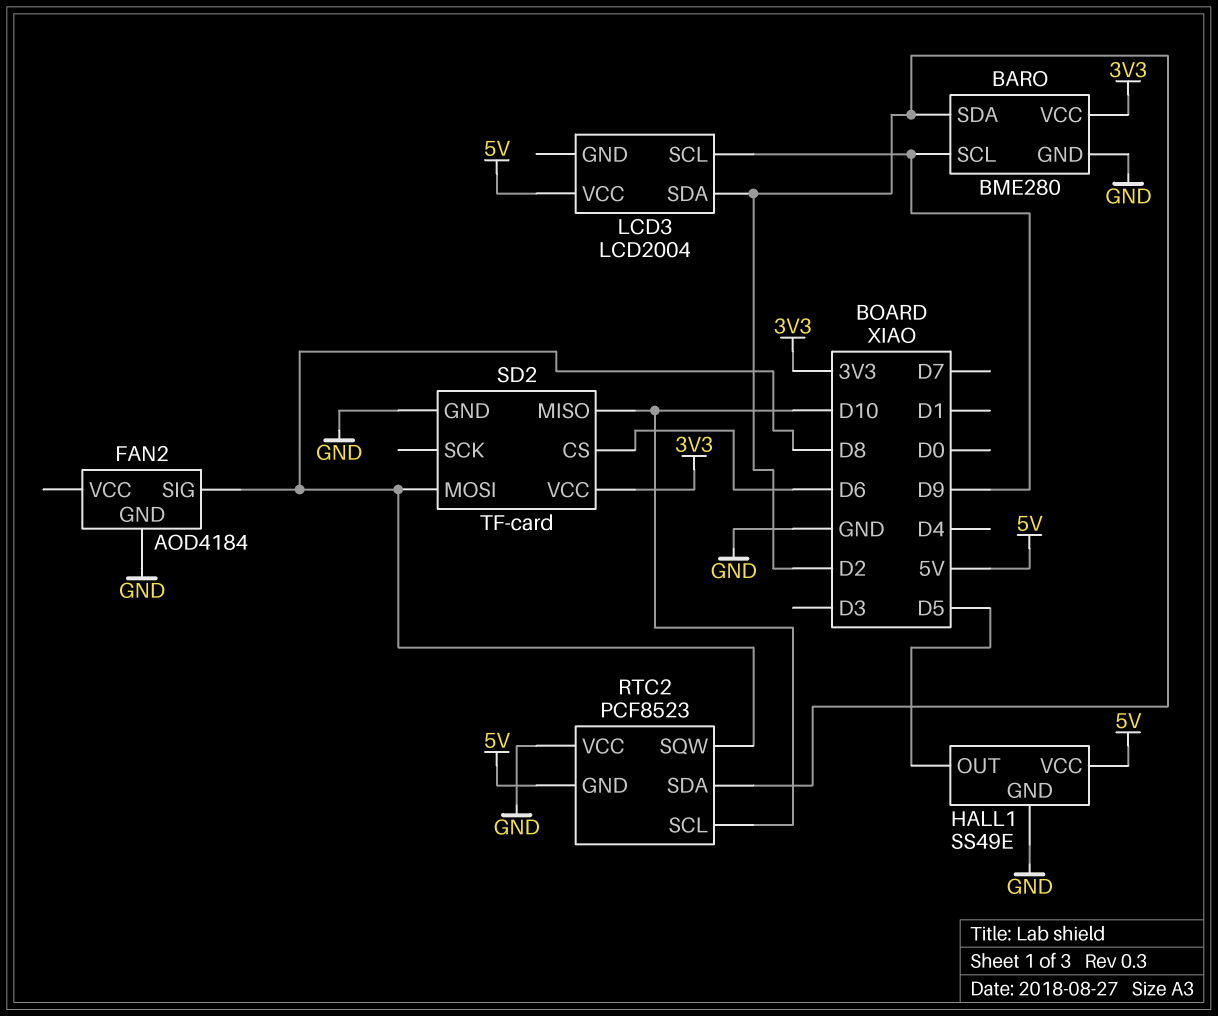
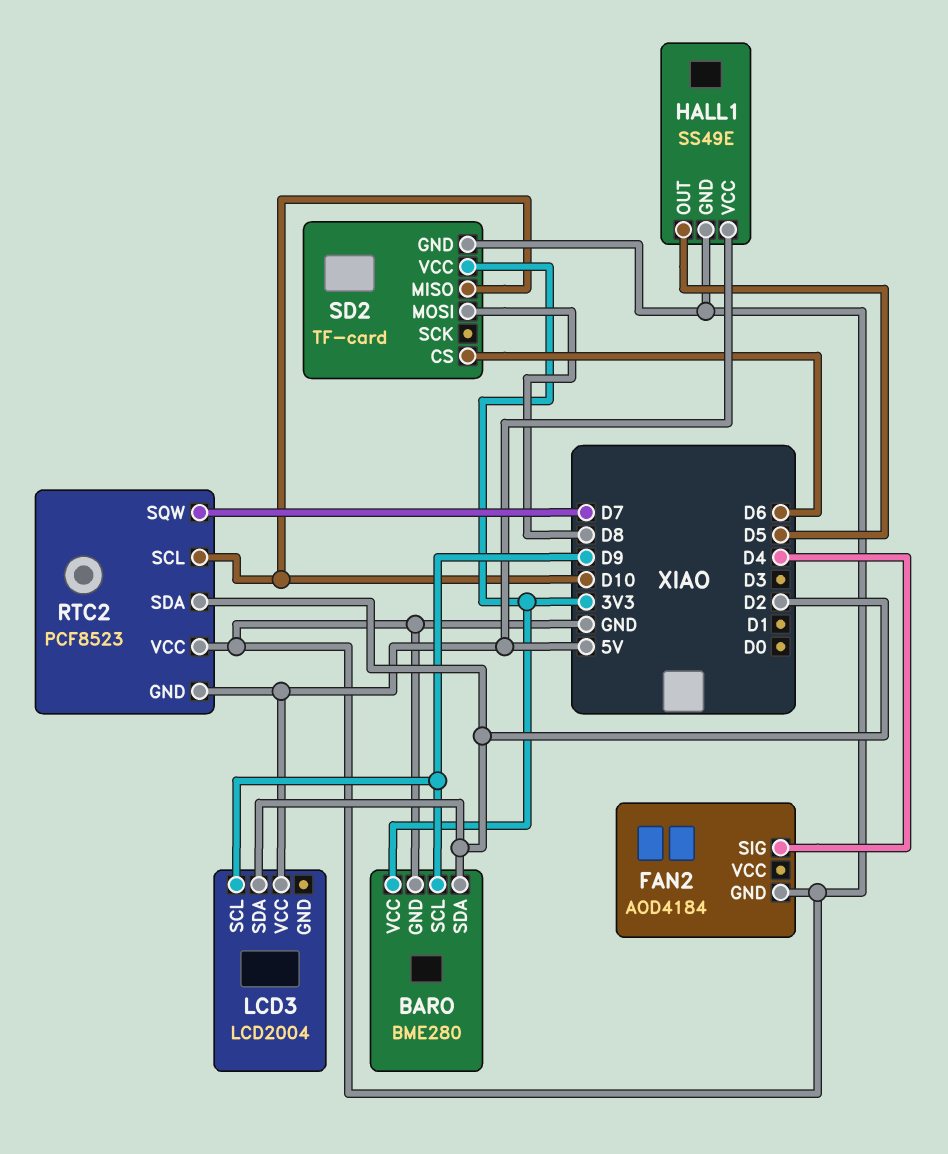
FAN2 pin SIG: D8 -> D4
RTC2 pin SQW: D8 -> D7

